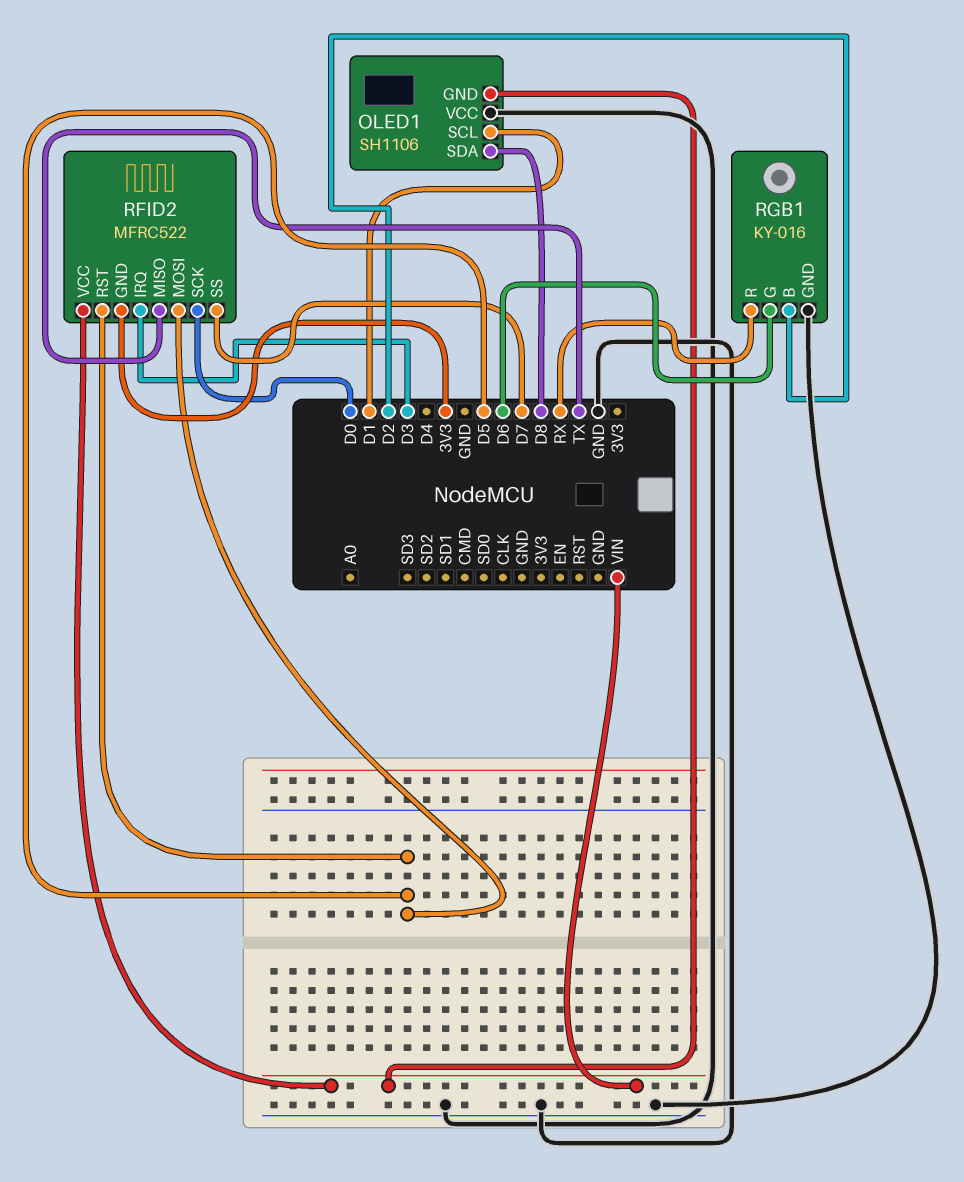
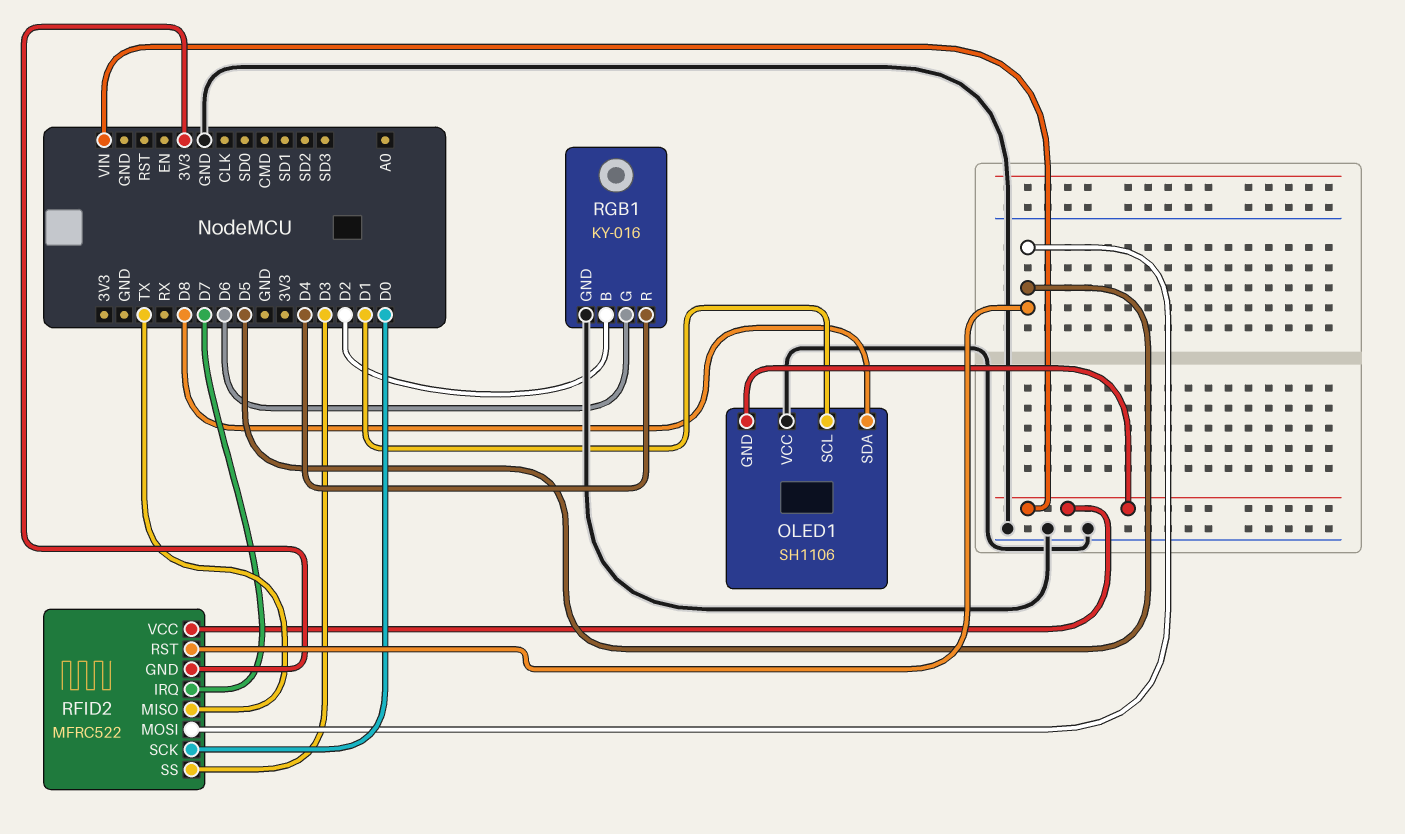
RFID2 pin IRQ: D3 -> D7
RFID2 pin SS: D7 -> D3
RGB1 pin R: RX -> D4

